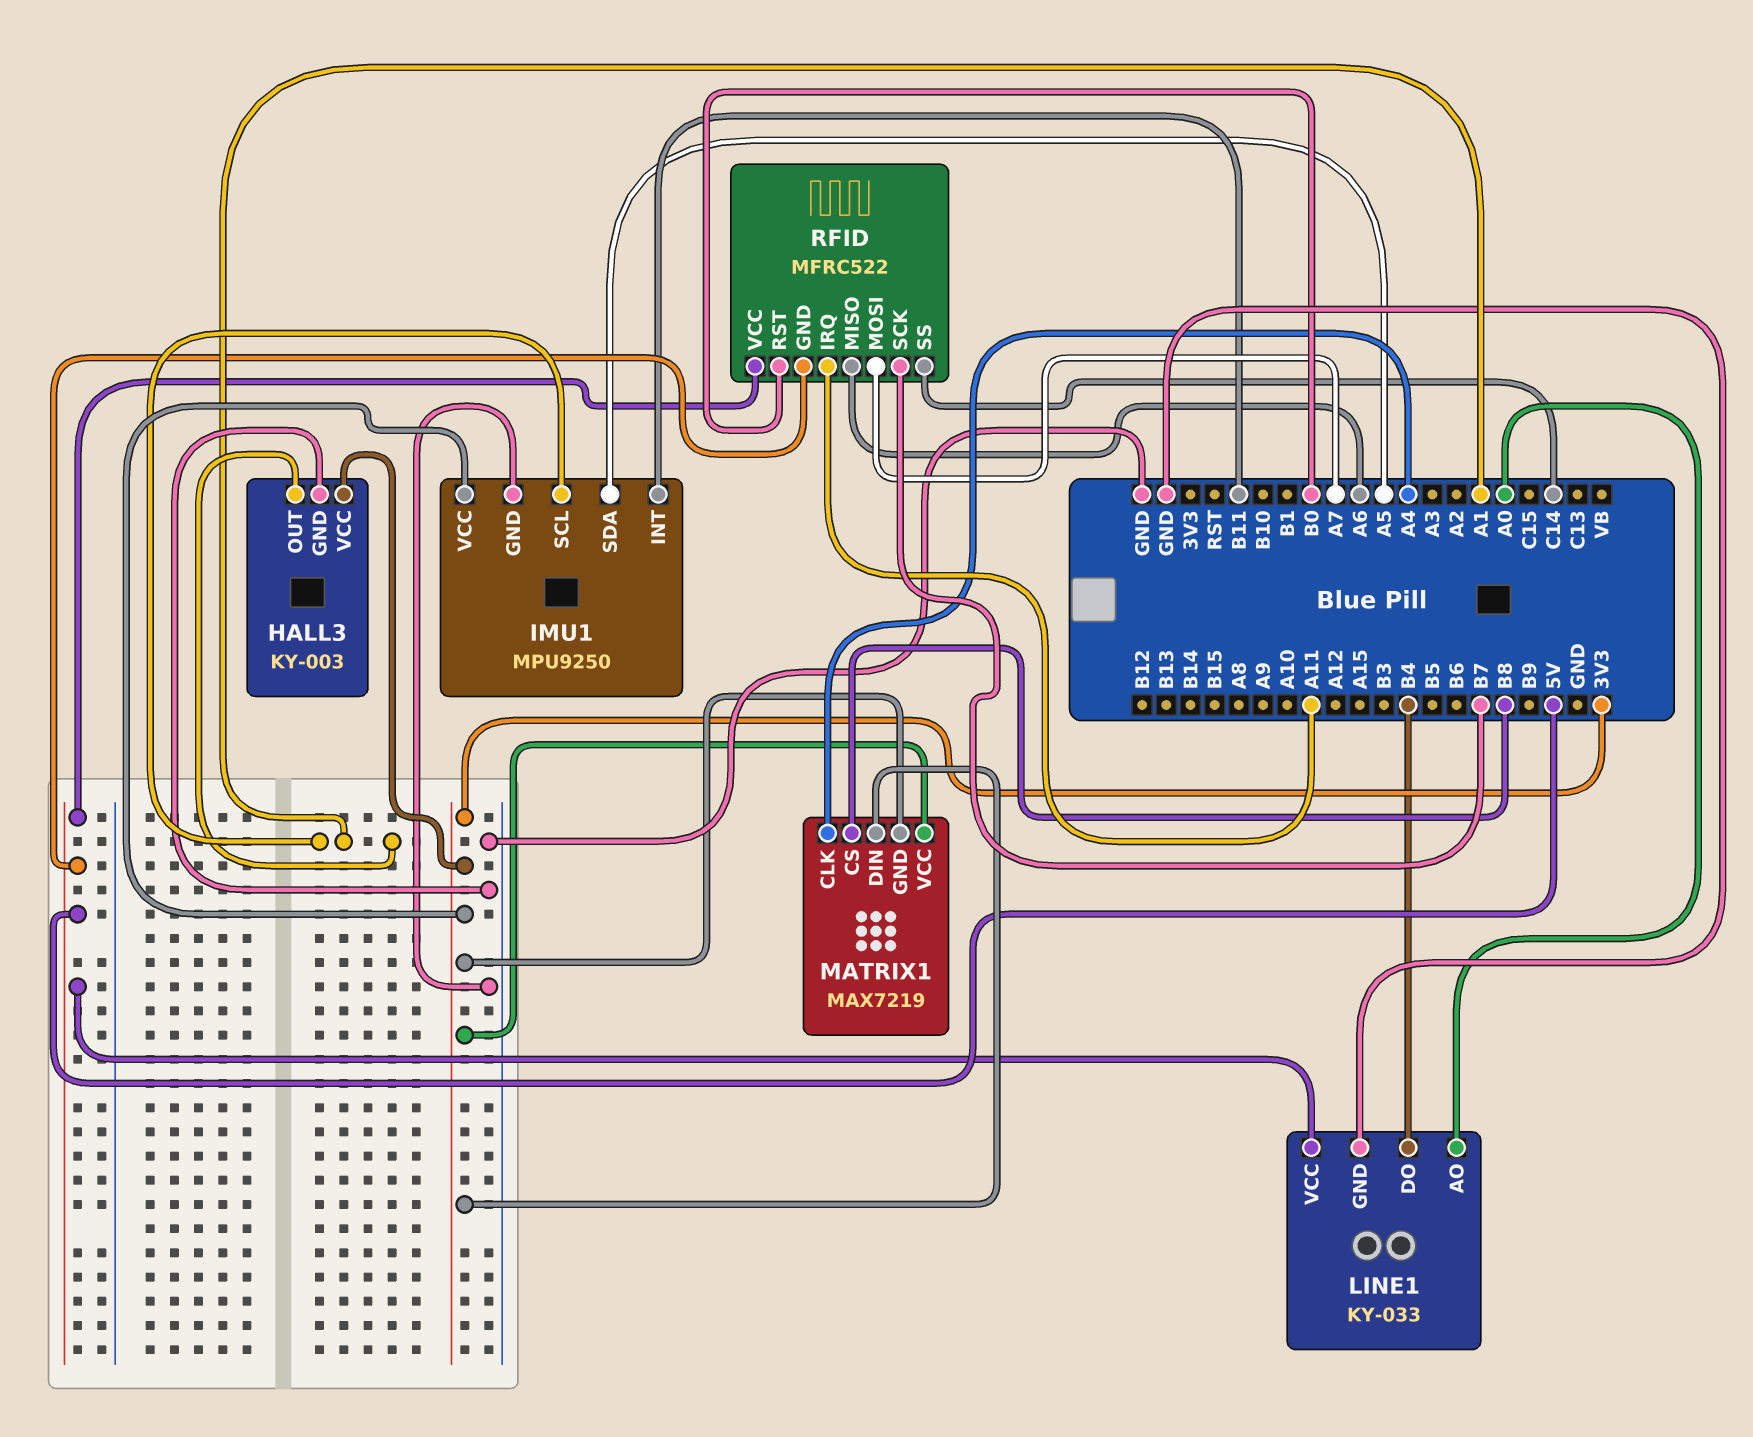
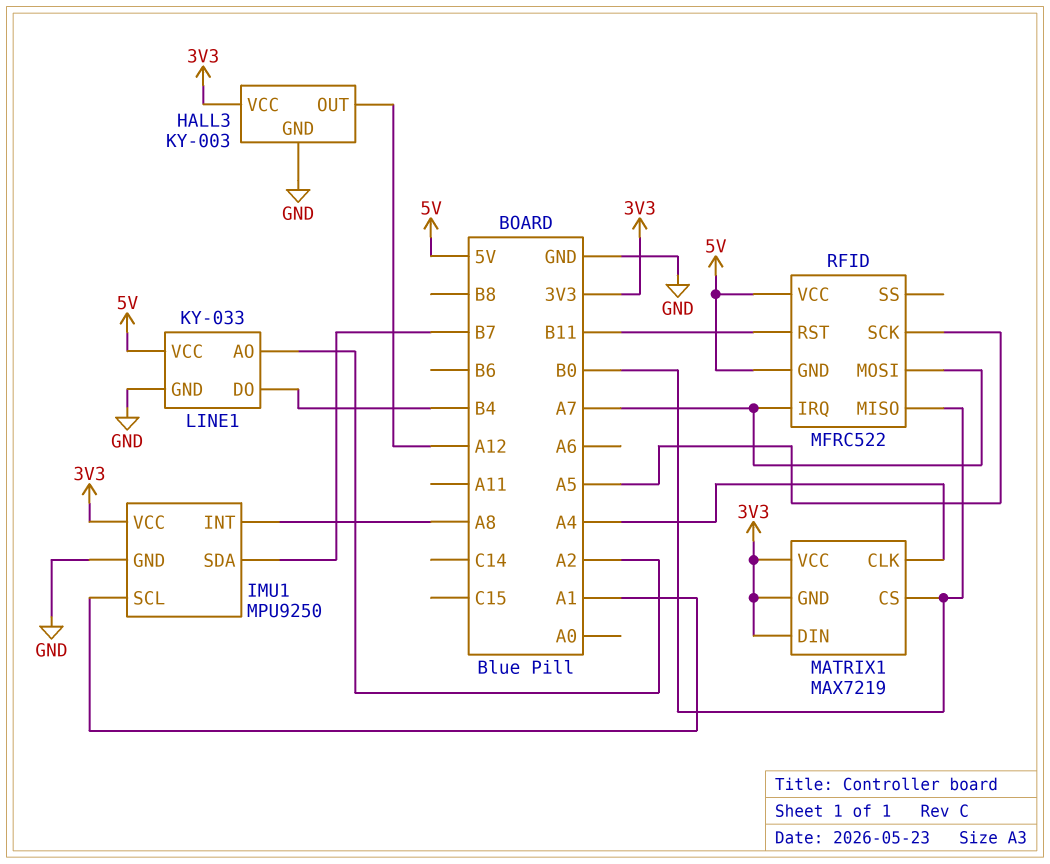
HALL3 pin OUT: A1 -> A12
IMU1 pin INT: B11 -> A8
IMU1 pin SDA: A5 -> B7
LINE1 pin AO: A0 -> A2
MATRIX1 pin CS: B8 -> B0
RFID pin IRQ: A11 -> A7
RFID pin MISO: A6 -> B0
RFID pin RST: B0 -> B11
RFID pin SCK: B7 -> A5
RFID pin SS: C14 -> none

